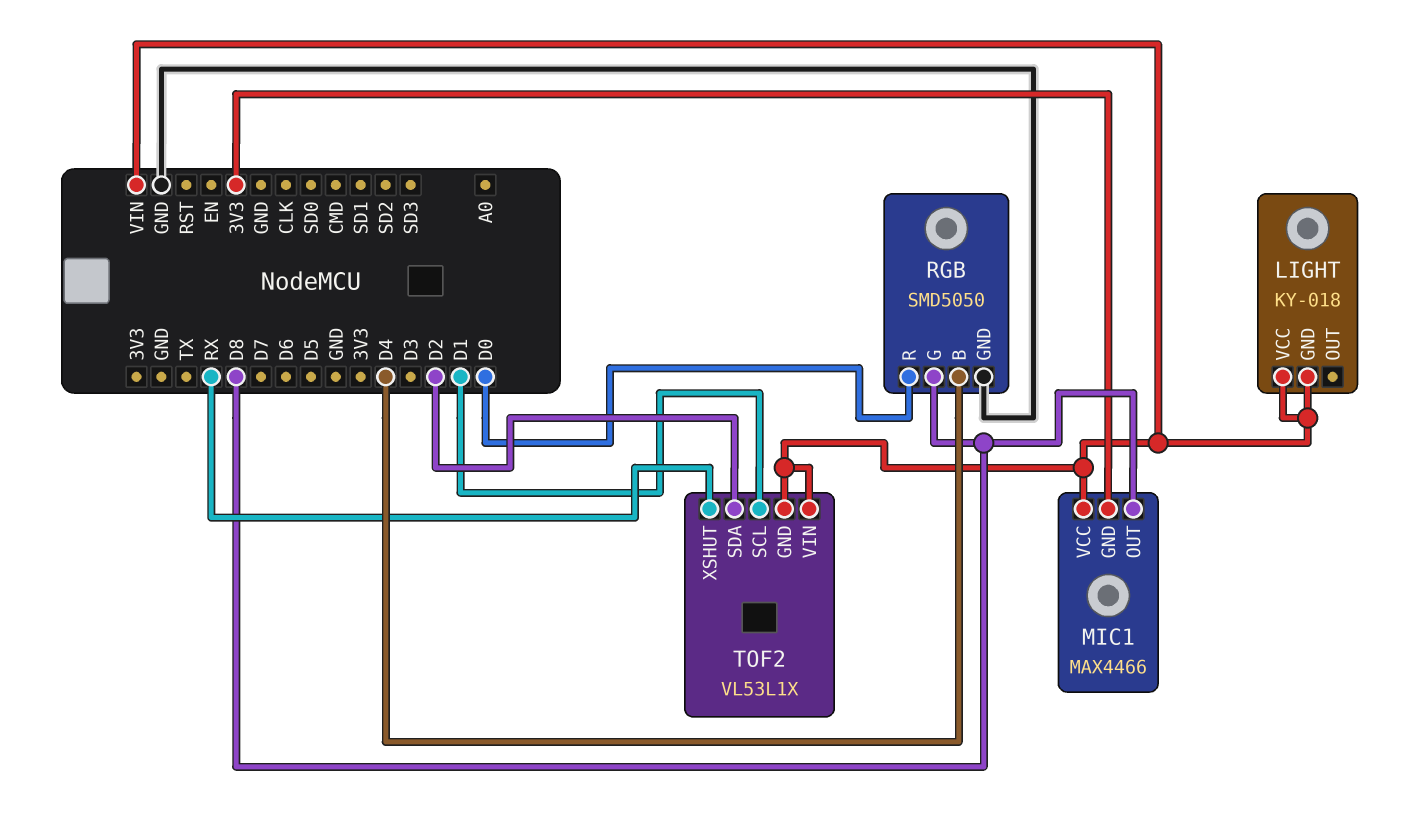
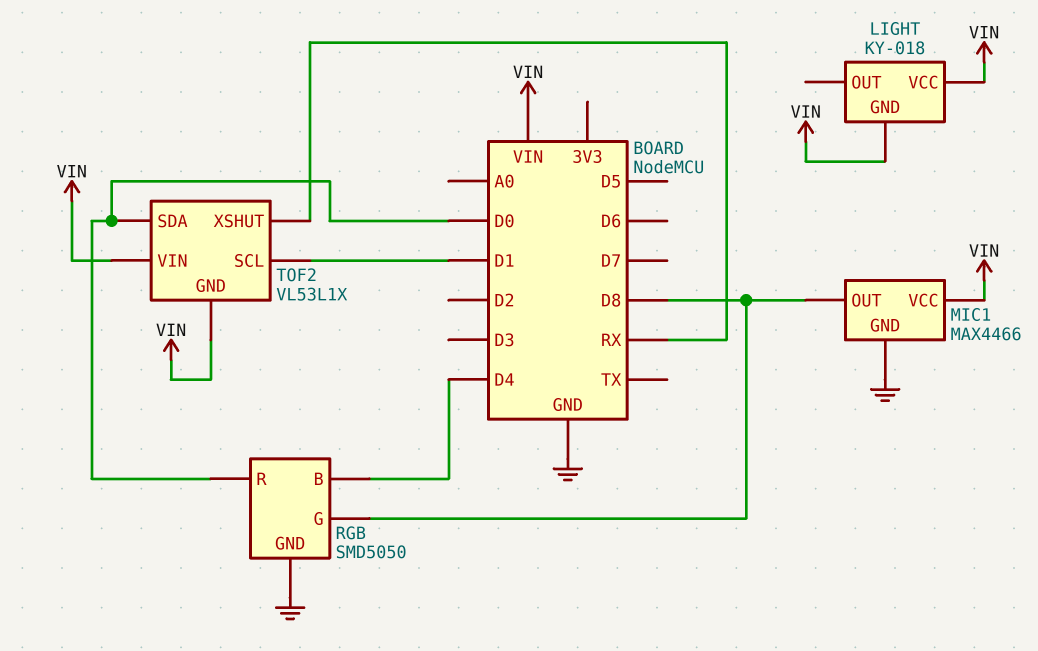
MIC1 pin GND: 3V3 -> GND
TOF2 pin SDA: D2 -> D0

